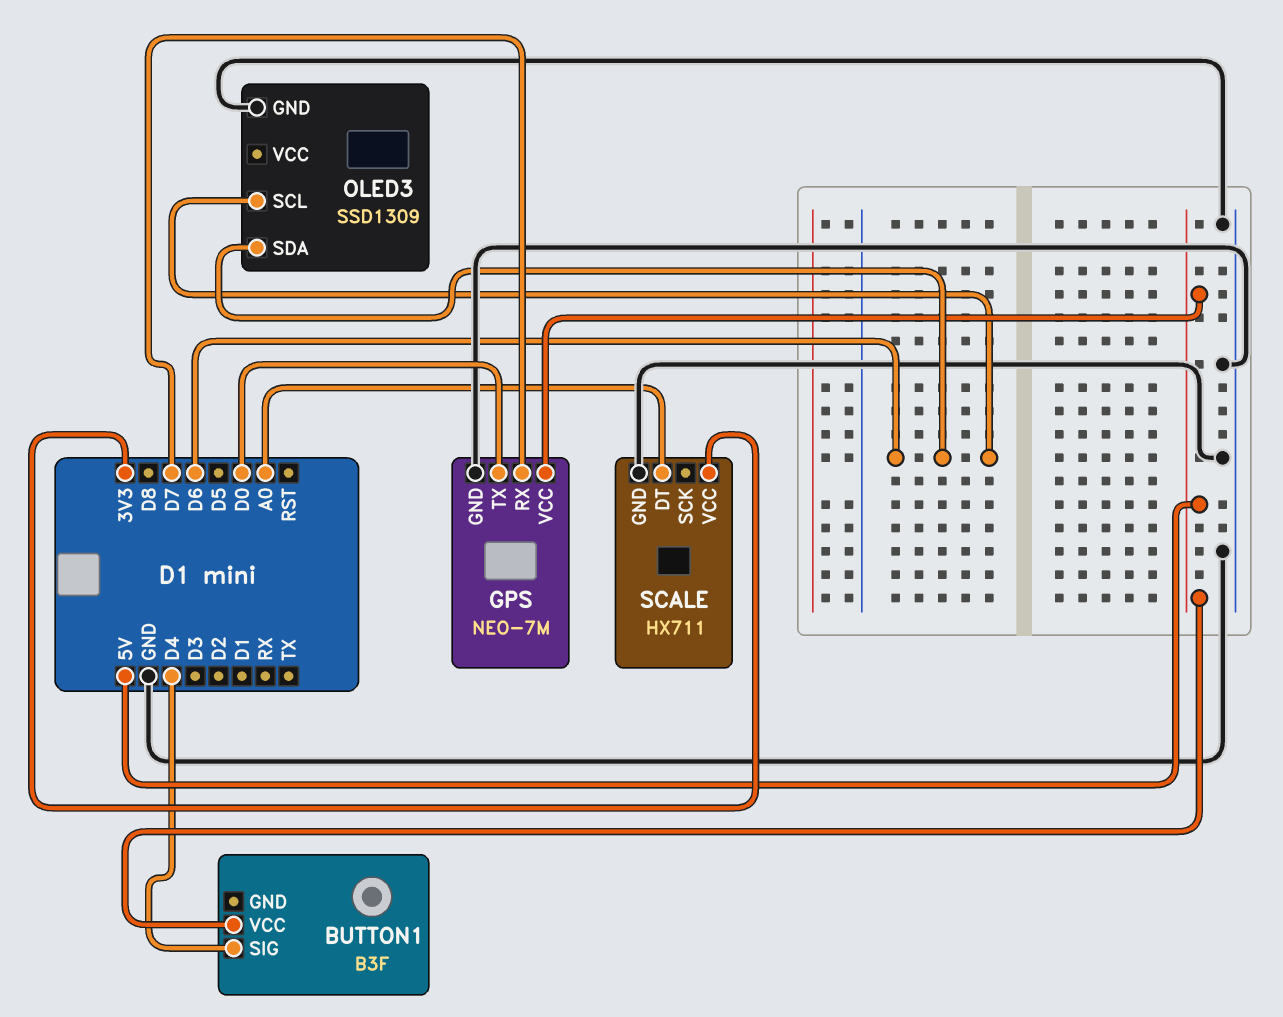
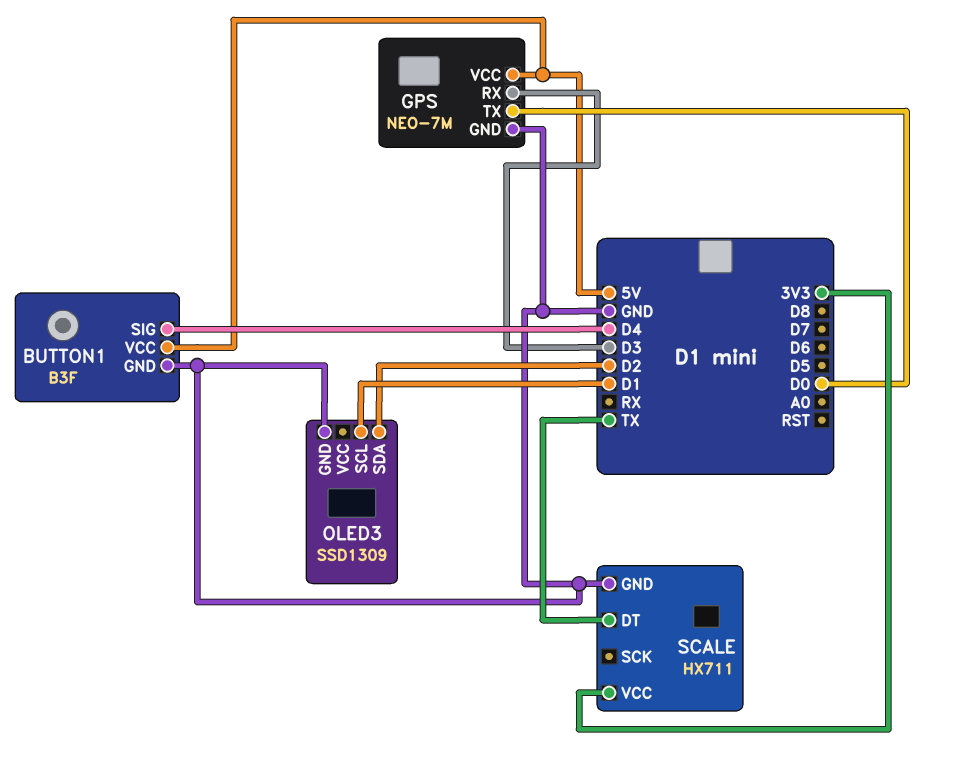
BUTTON1 pin GND: none -> GND
GPS pin RX: D7 -> D3
OLED3 pin SCL: D6 -> D1
OLED3 pin SDA: D6 -> D2
SCALE pin DT: A0 -> TX

